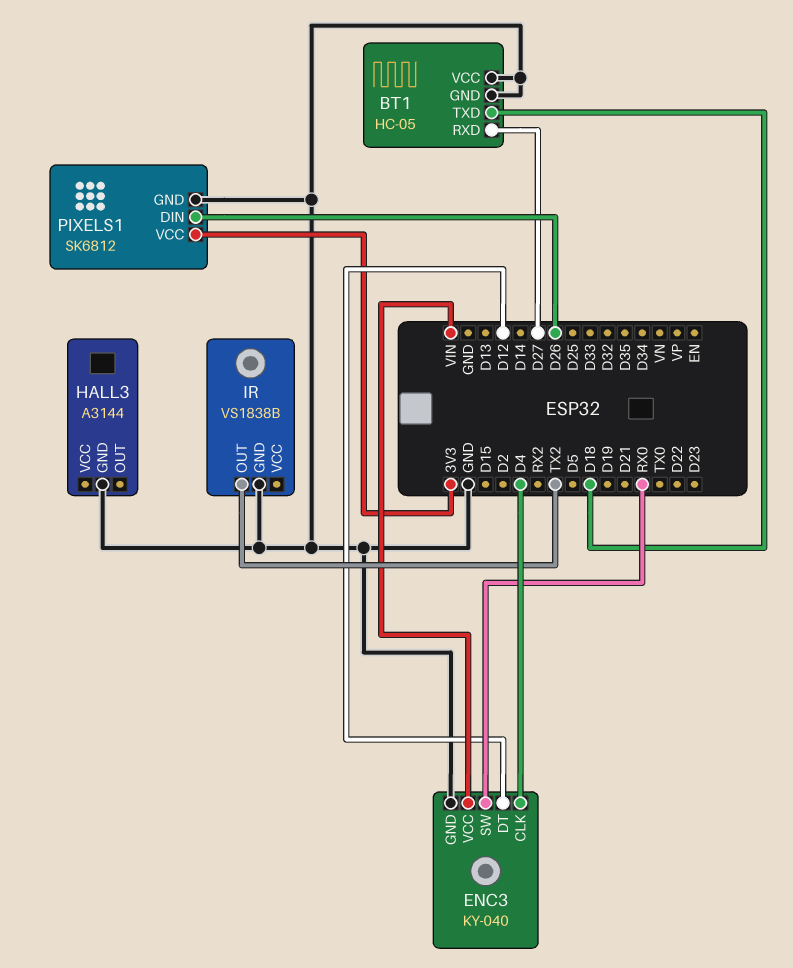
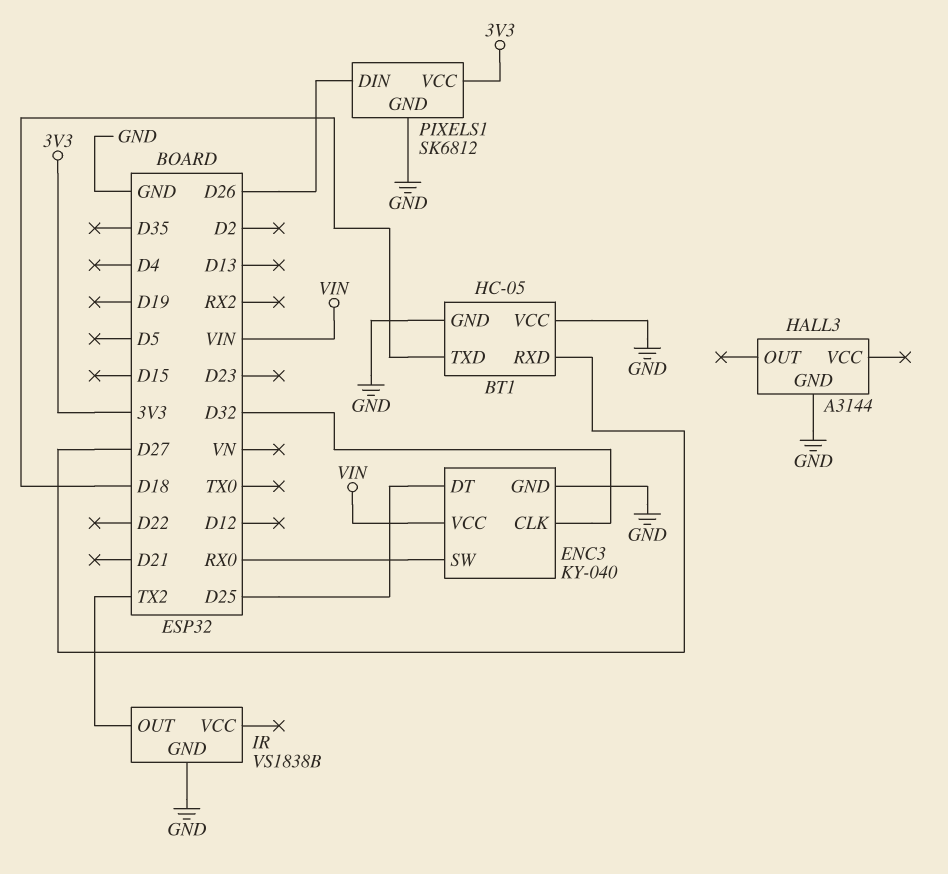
ENC3 pin CLK: D4 -> D32
ENC3 pin DT: D12 -> D25

